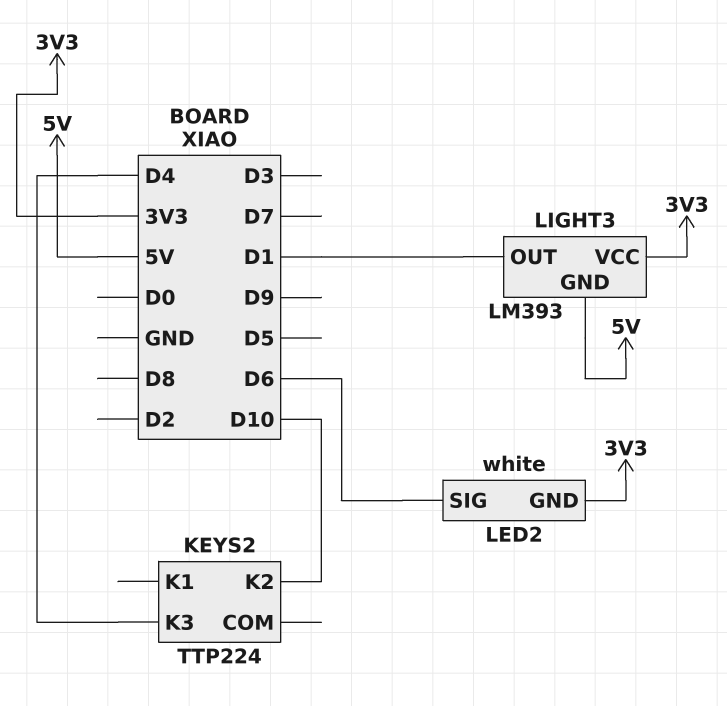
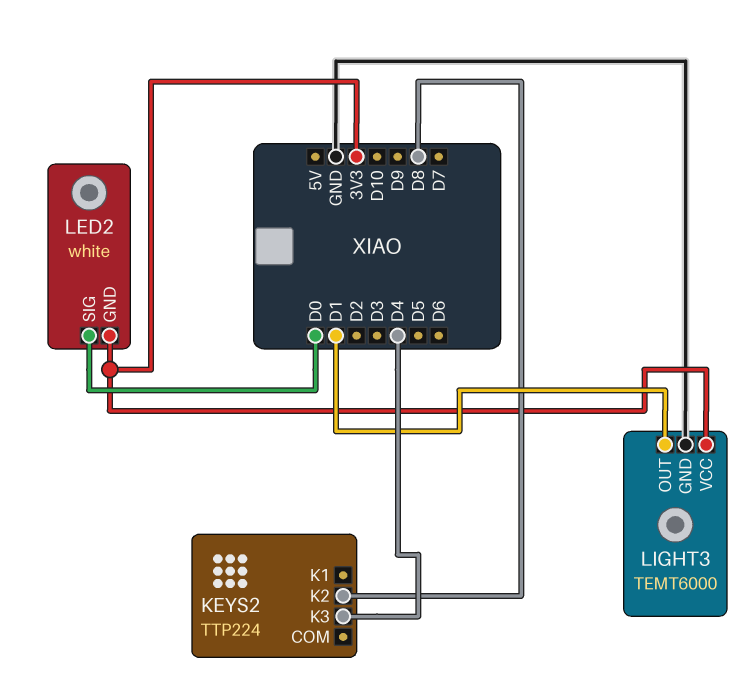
KEYS2 pin K2: D10 -> D8
LED2 pin SIG: D6 -> D0
LIGHT3: LM393 -> TEMT6000
LIGHT3 pin GND: 5V -> GND

